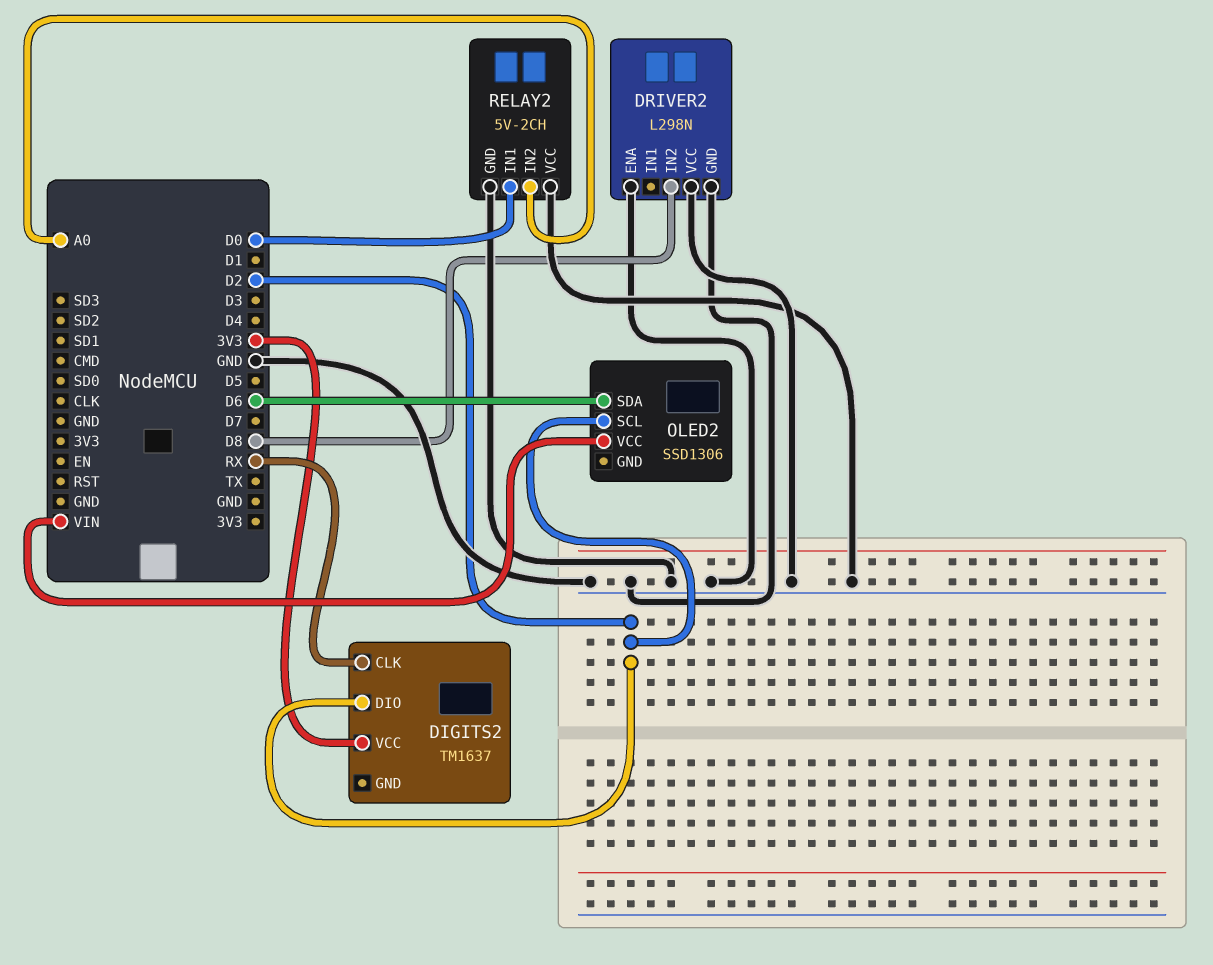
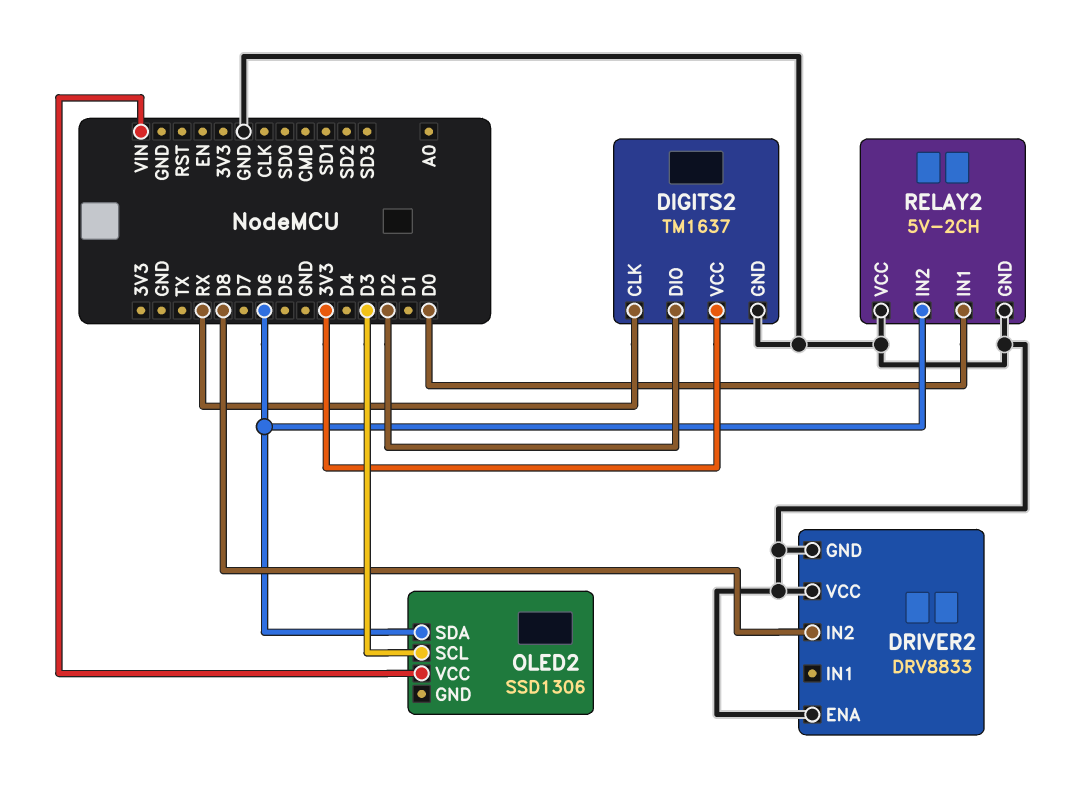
DIGITS2 pin GND: none -> GND
DRIVER2: L298N -> DRV8833
OLED2 pin SCL: D2 -> D3
RELAY2 pin IN2: A0 -> D6

